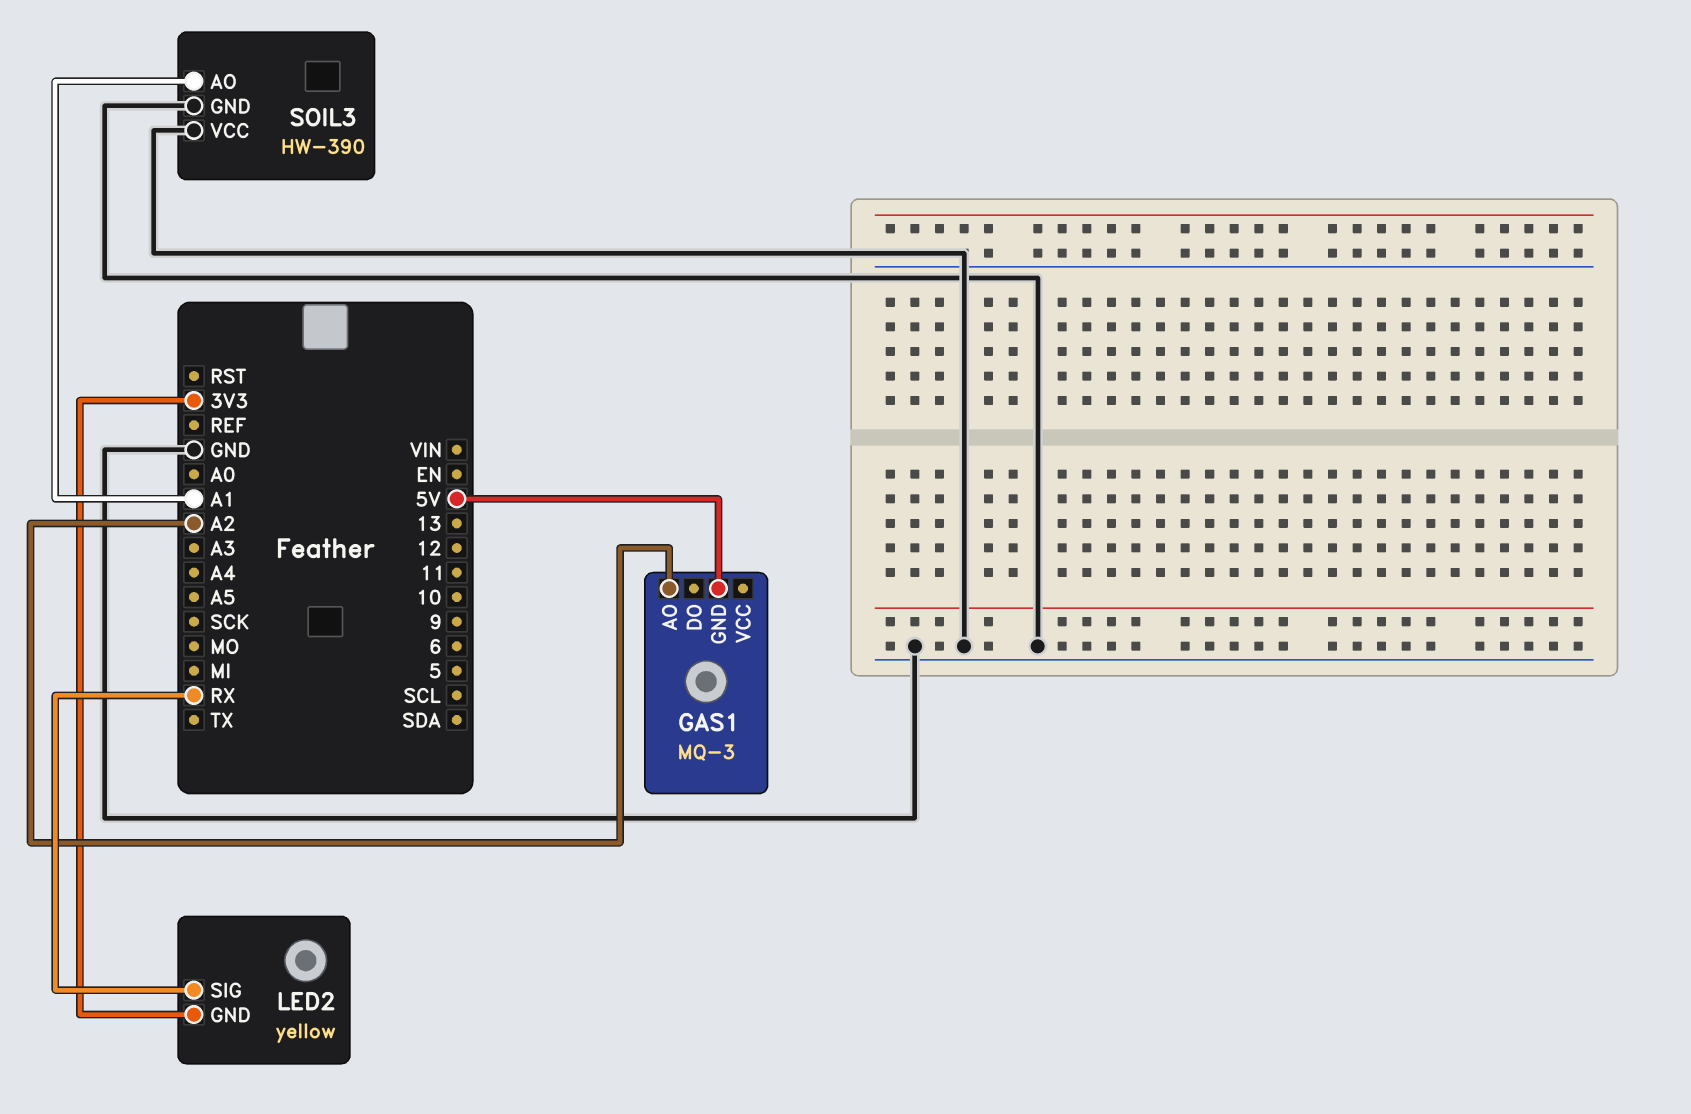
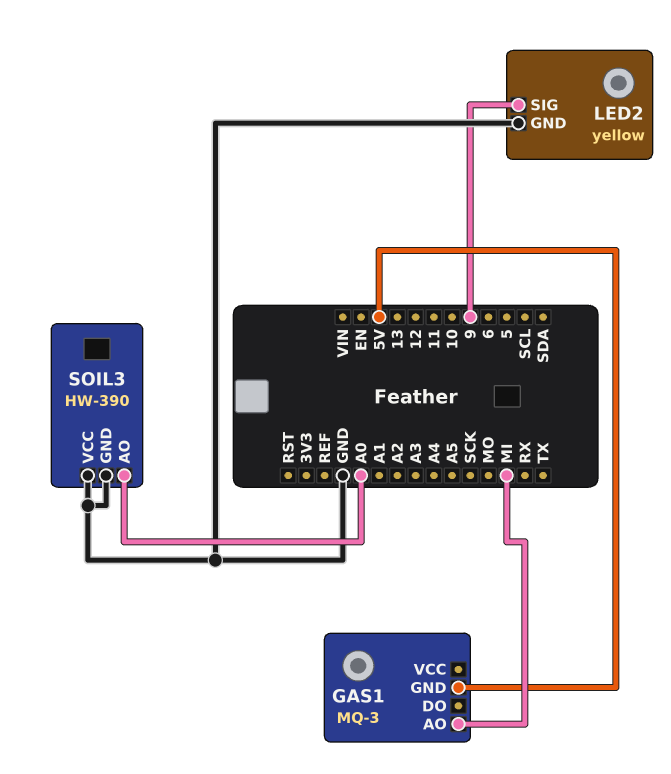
GAS1 pin AO: A2 -> MI
LED2 pin GND: 3V3 -> GND
LED2 pin SIG: RX -> 9
SOIL3 pin AO: A1 -> A0

